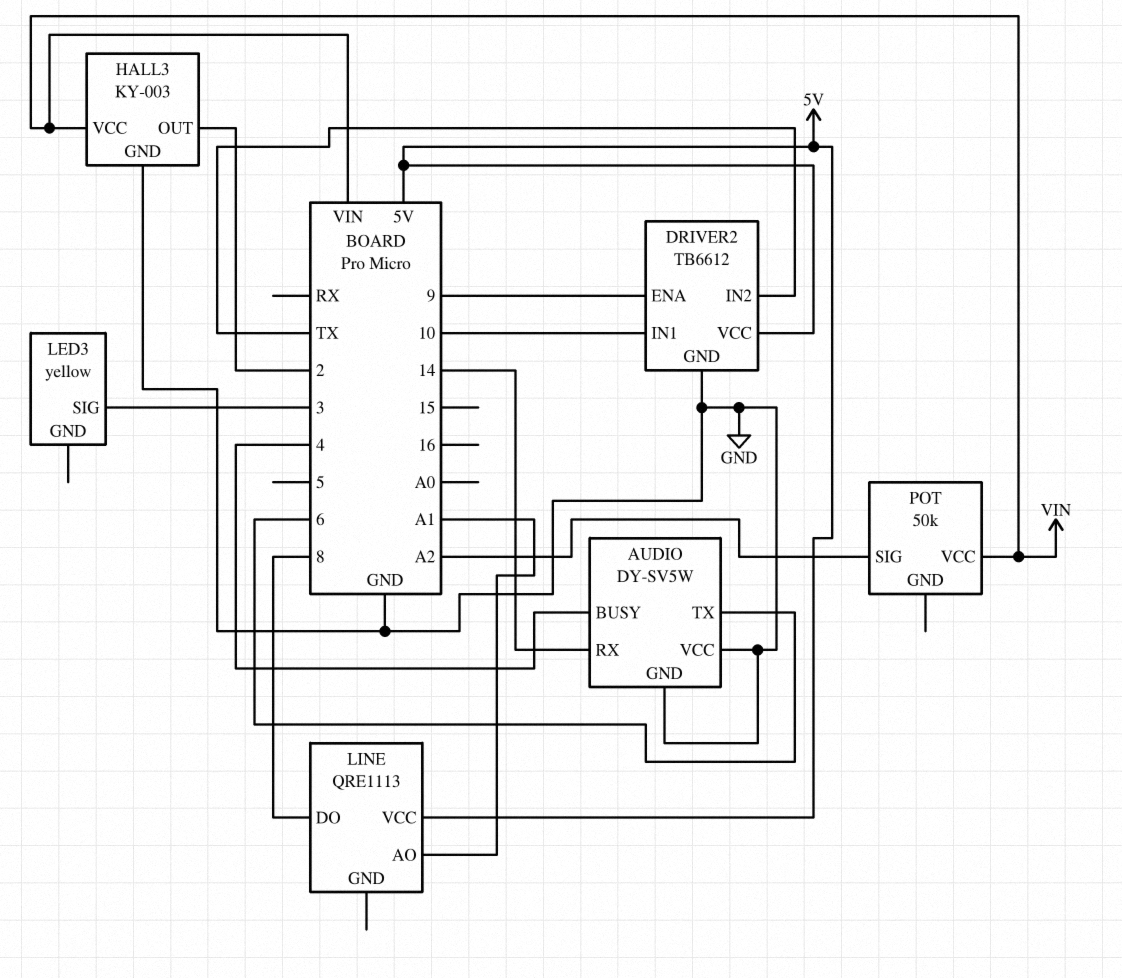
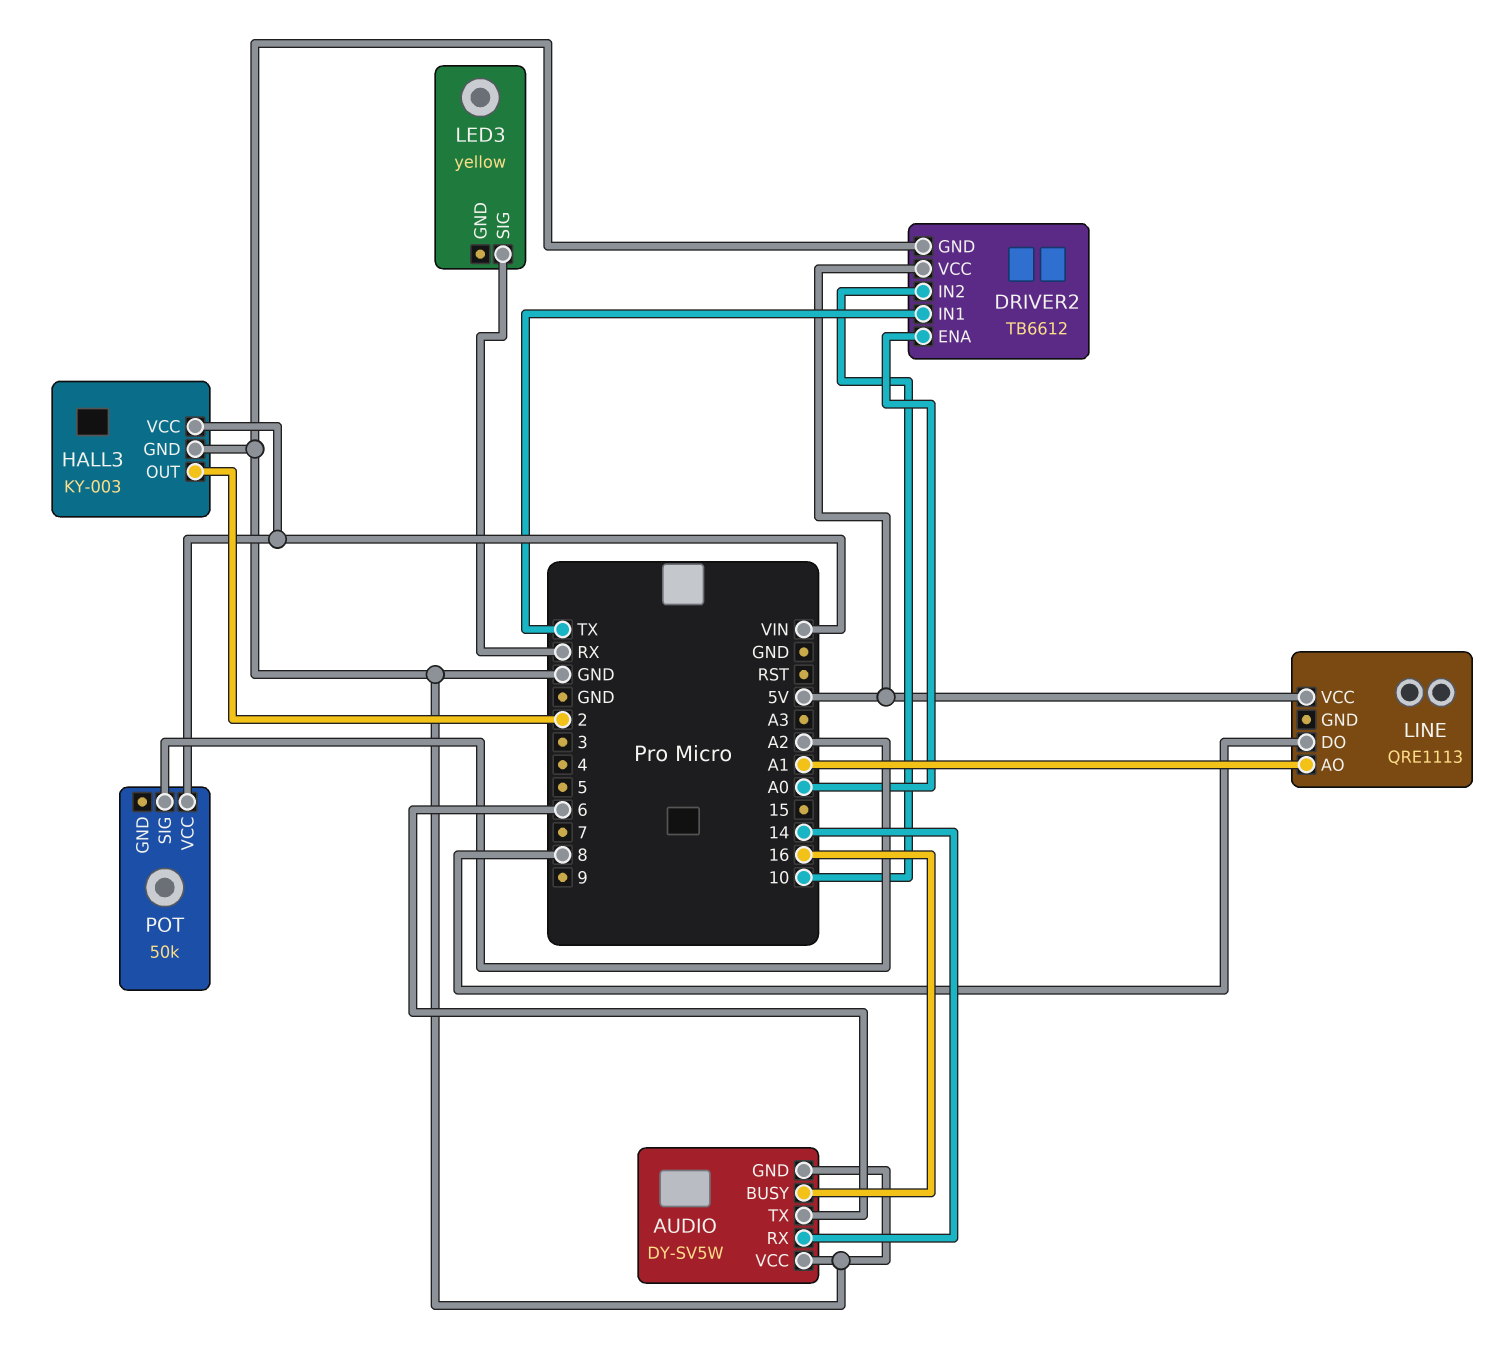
AUDIO pin BUSY: 4 -> 16
DRIVER2 pin ENA: 9 -> A0
DRIVER2 pin IN1: 10 -> TX
DRIVER2 pin IN2: TX -> 10
LED3 pin SIG: 3 -> RX

